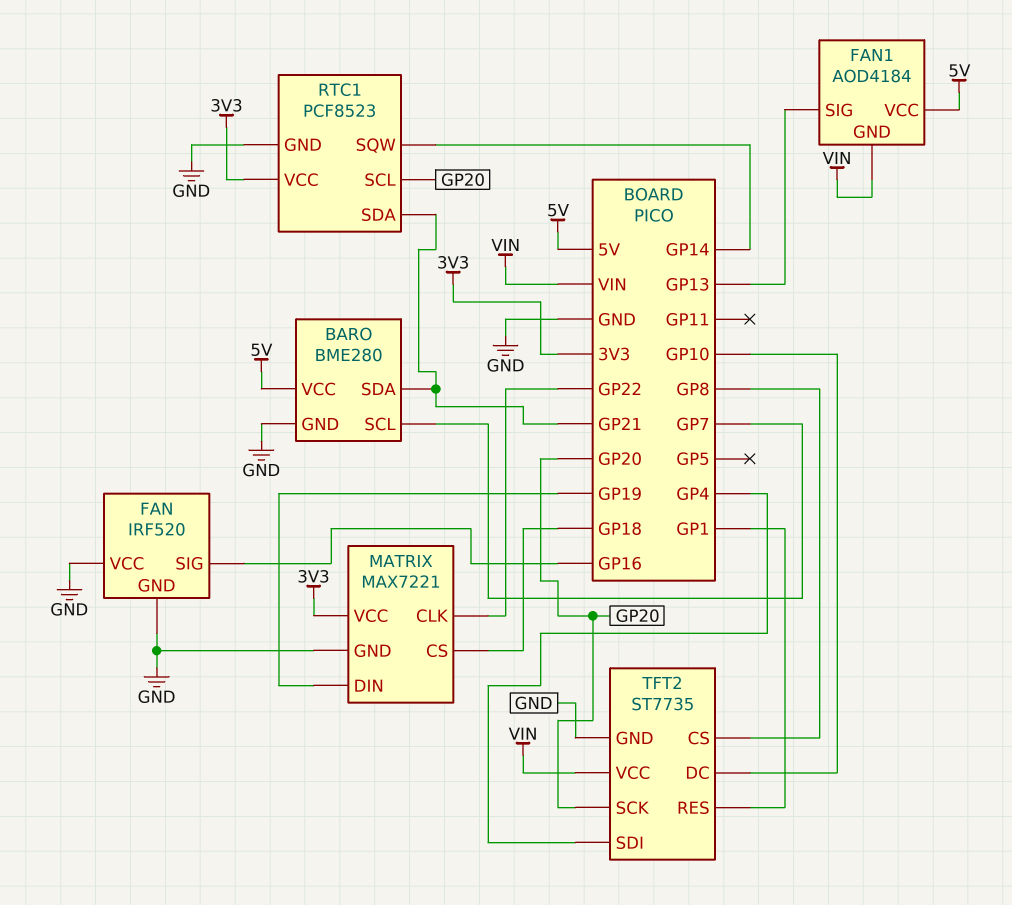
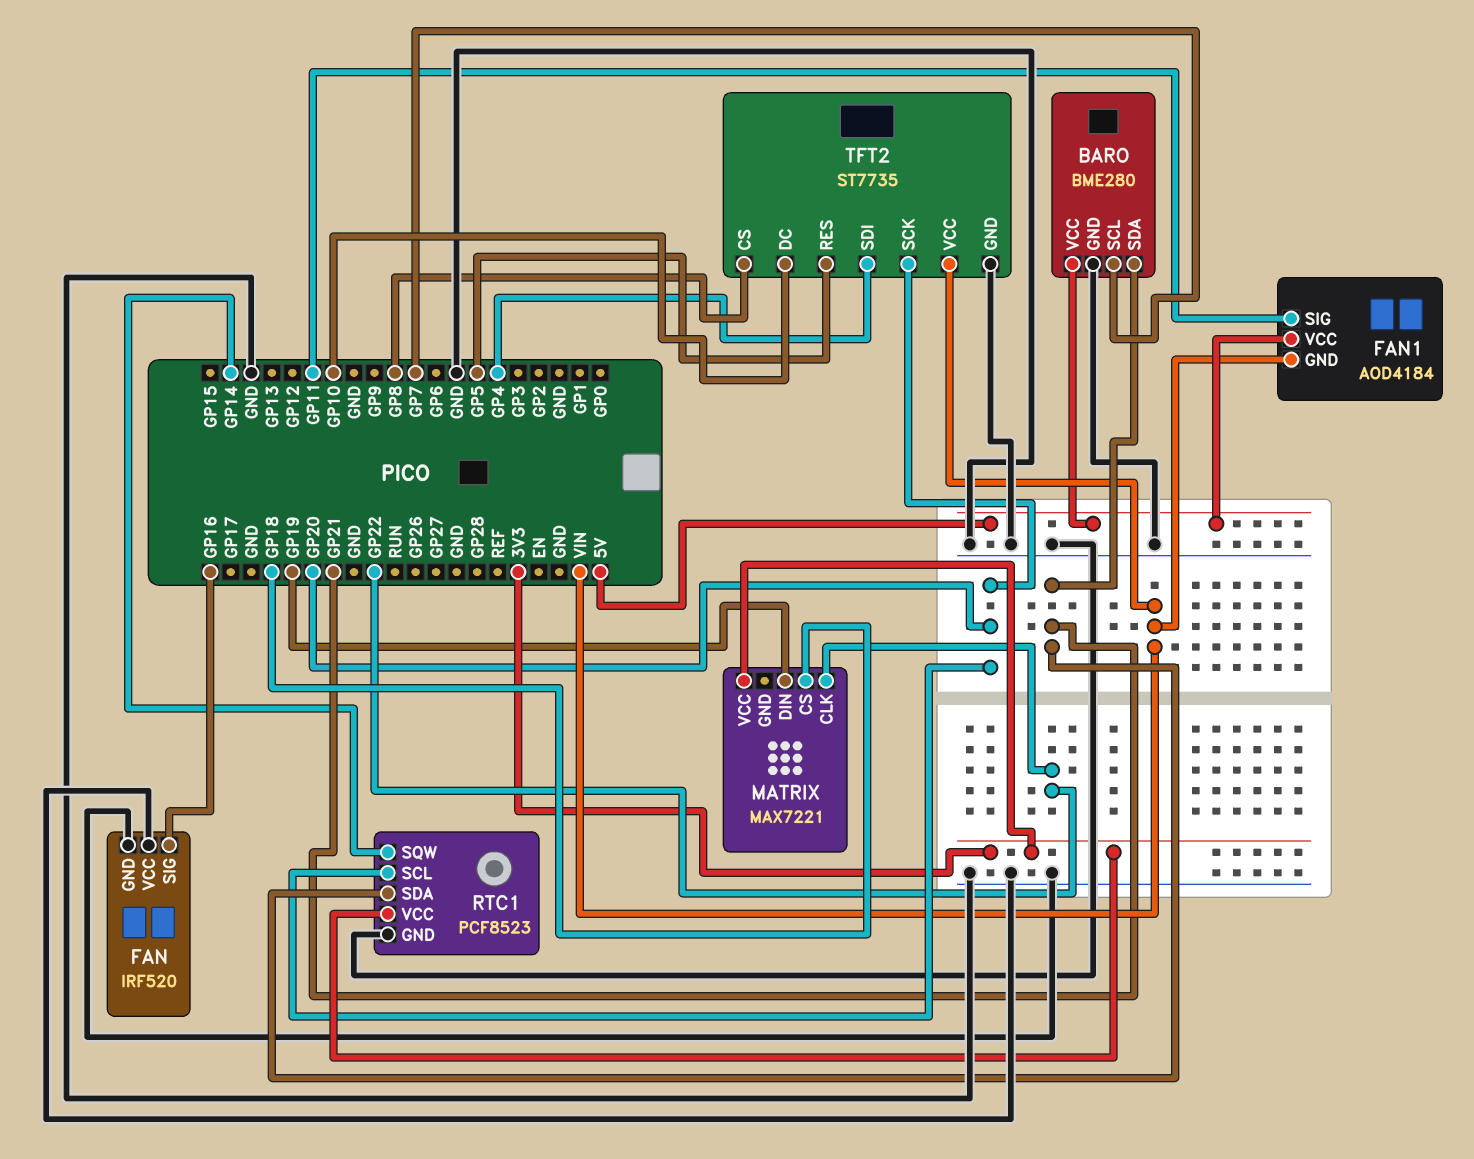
FAN1 pin SIG: GP13 -> GP11
MATRIX pin GND: GND -> none
TFT2 pin RES: GP1 -> GP5

